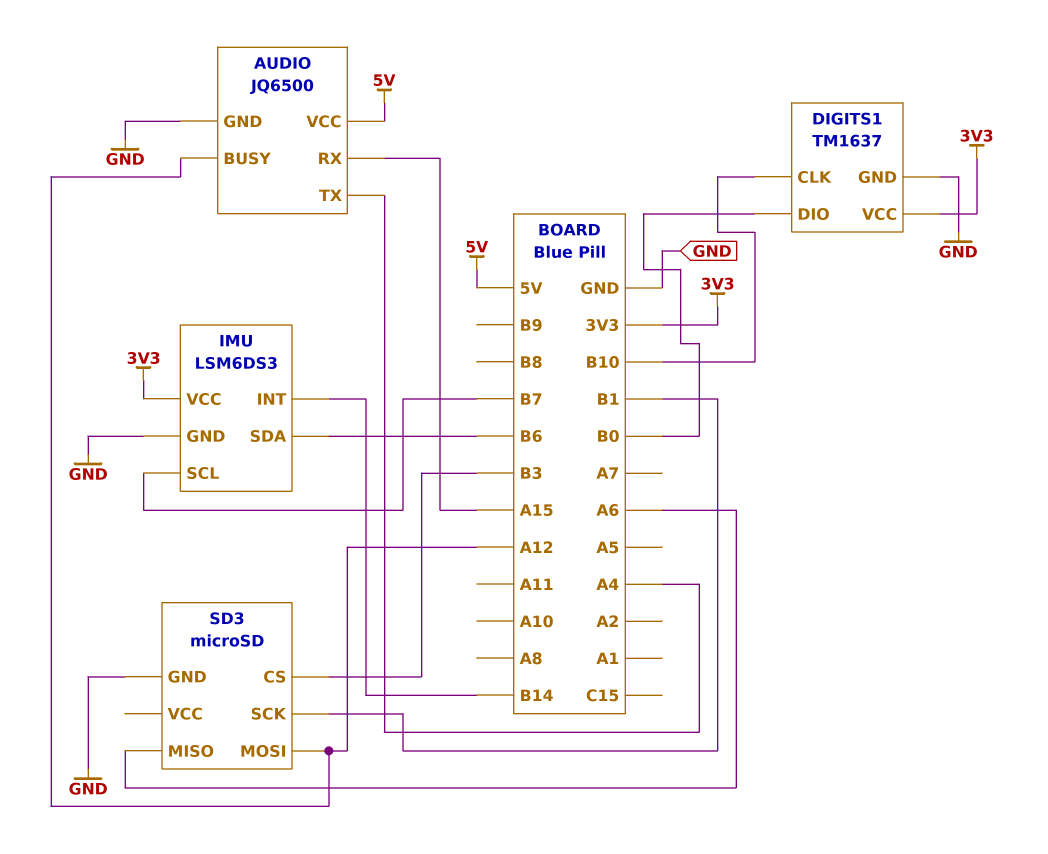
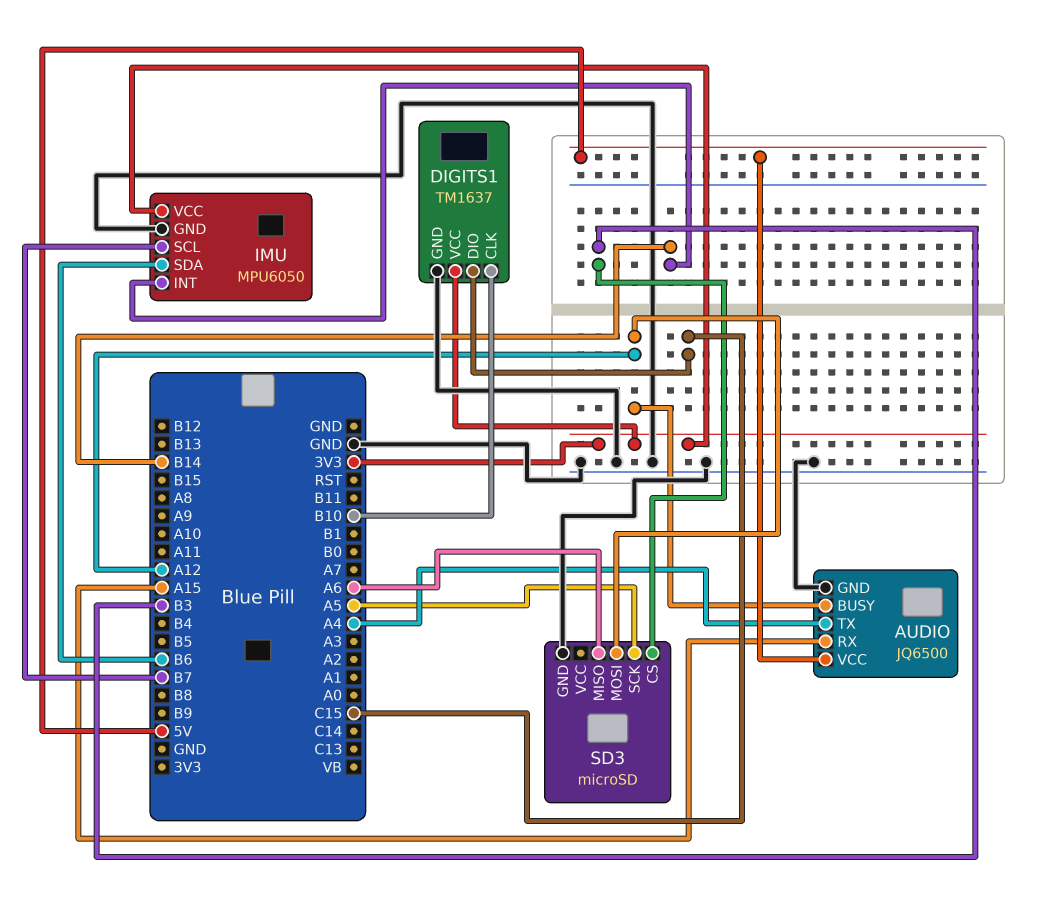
DIGITS1 pin DIO: B0 -> C15
IMU: LSM6DS3 -> MPU6050
SD3 pin SCK: B1 -> A5

